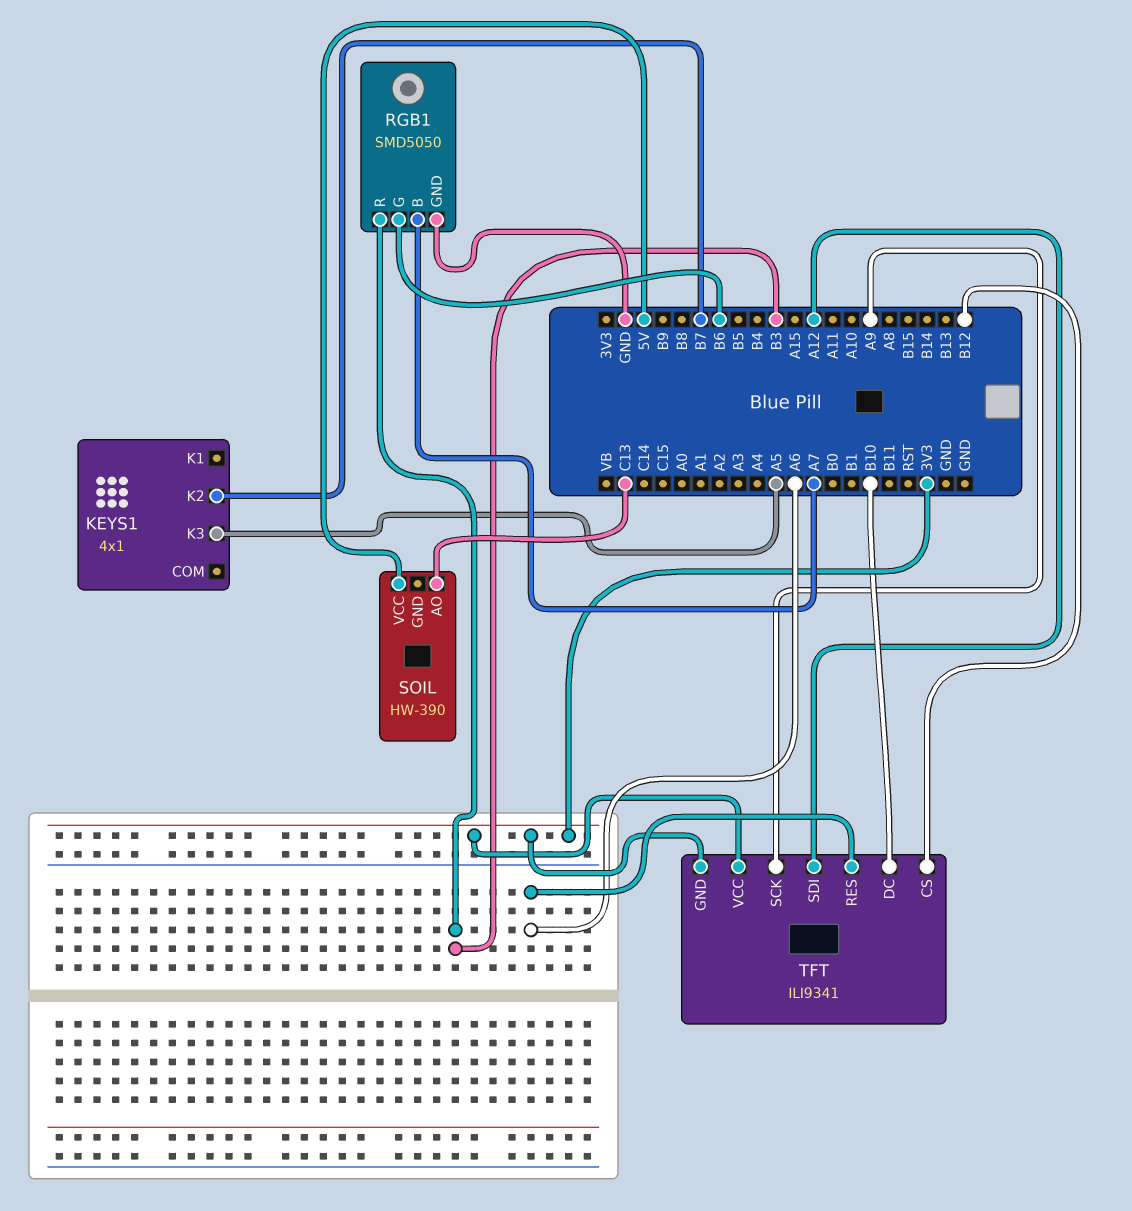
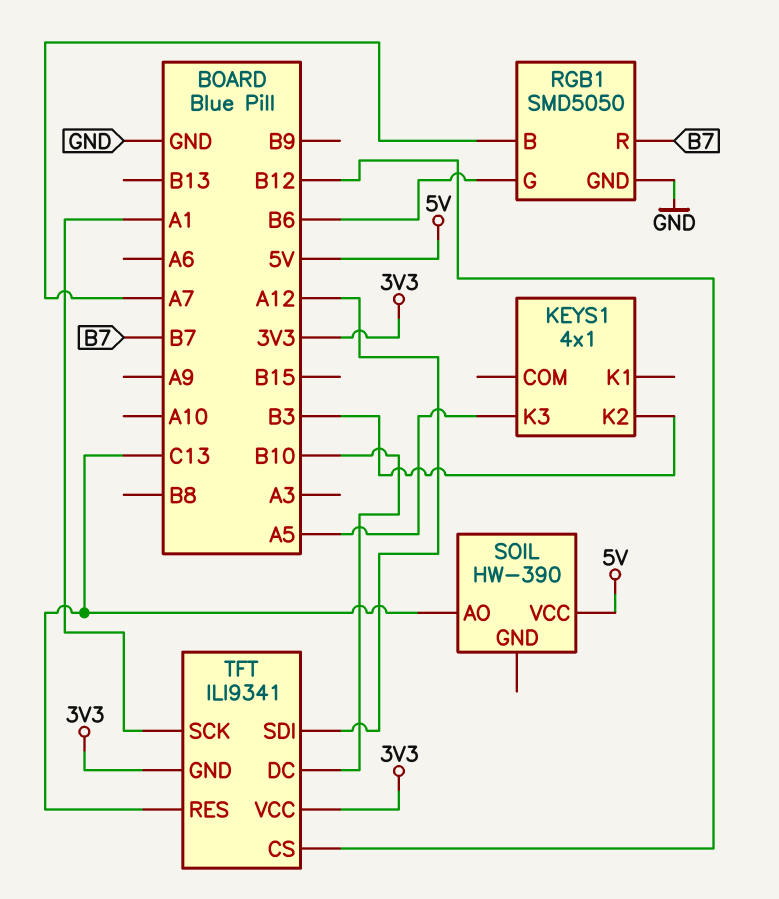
KEYS1 pin K2: B7 -> B3
RGB1 pin R: B3 -> B7
TFT pin RES: A6 -> C13
TFT pin SCK: A9 -> A1

